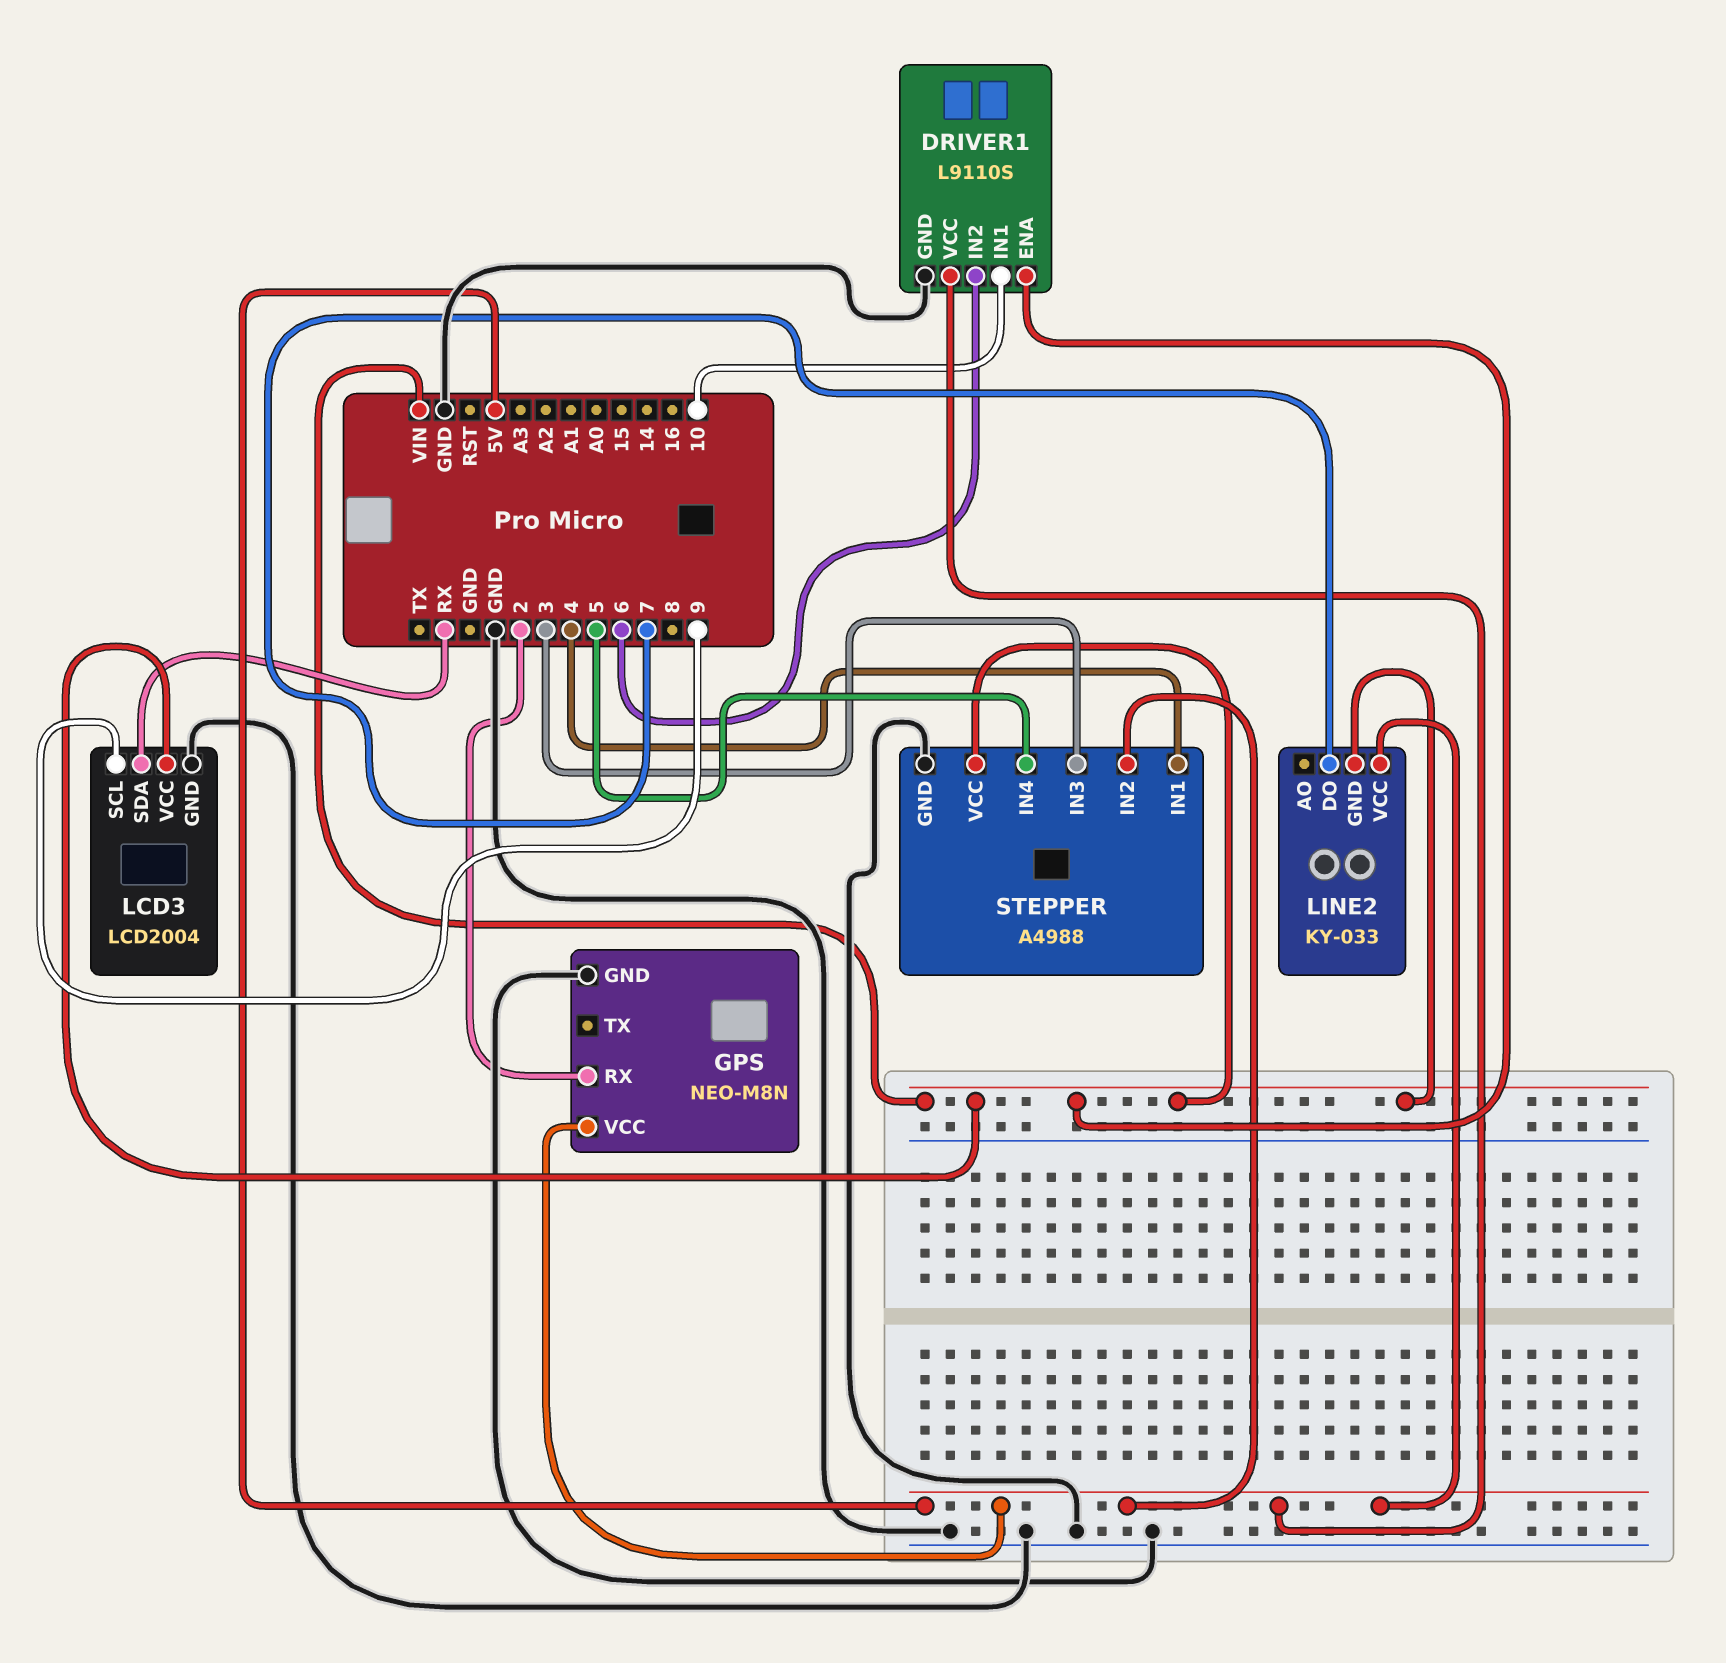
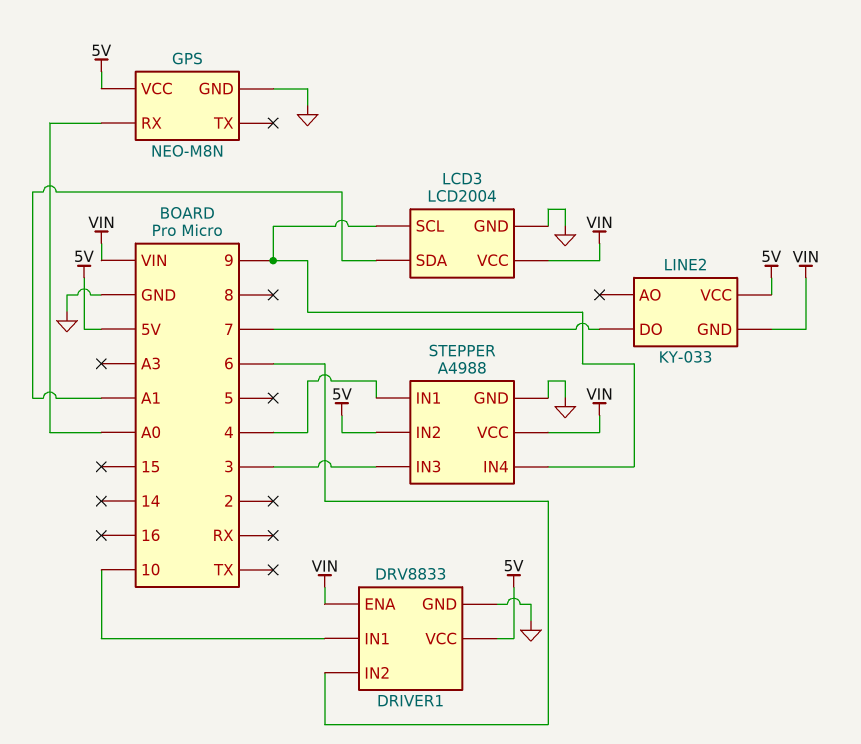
DRIVER1: L9110S -> DRV8833
GPS pin RX: 2 -> A0
LCD3 pin SDA: RX -> A1
STEPPER pin IN4: 5 -> 9

